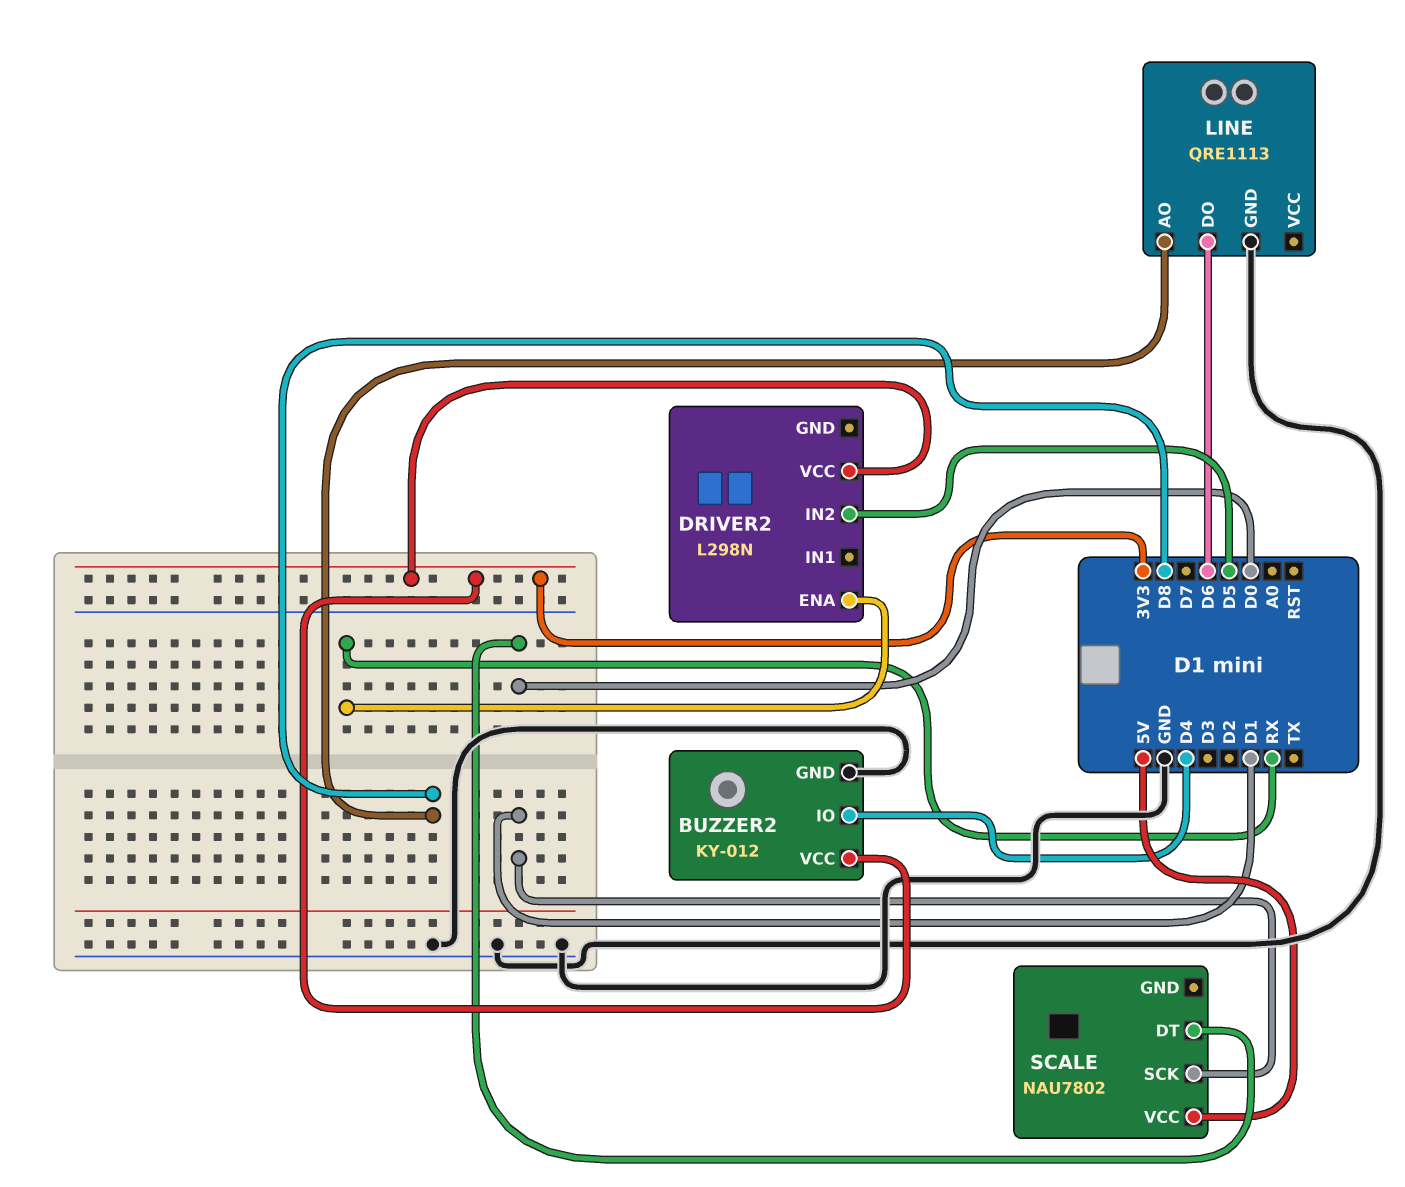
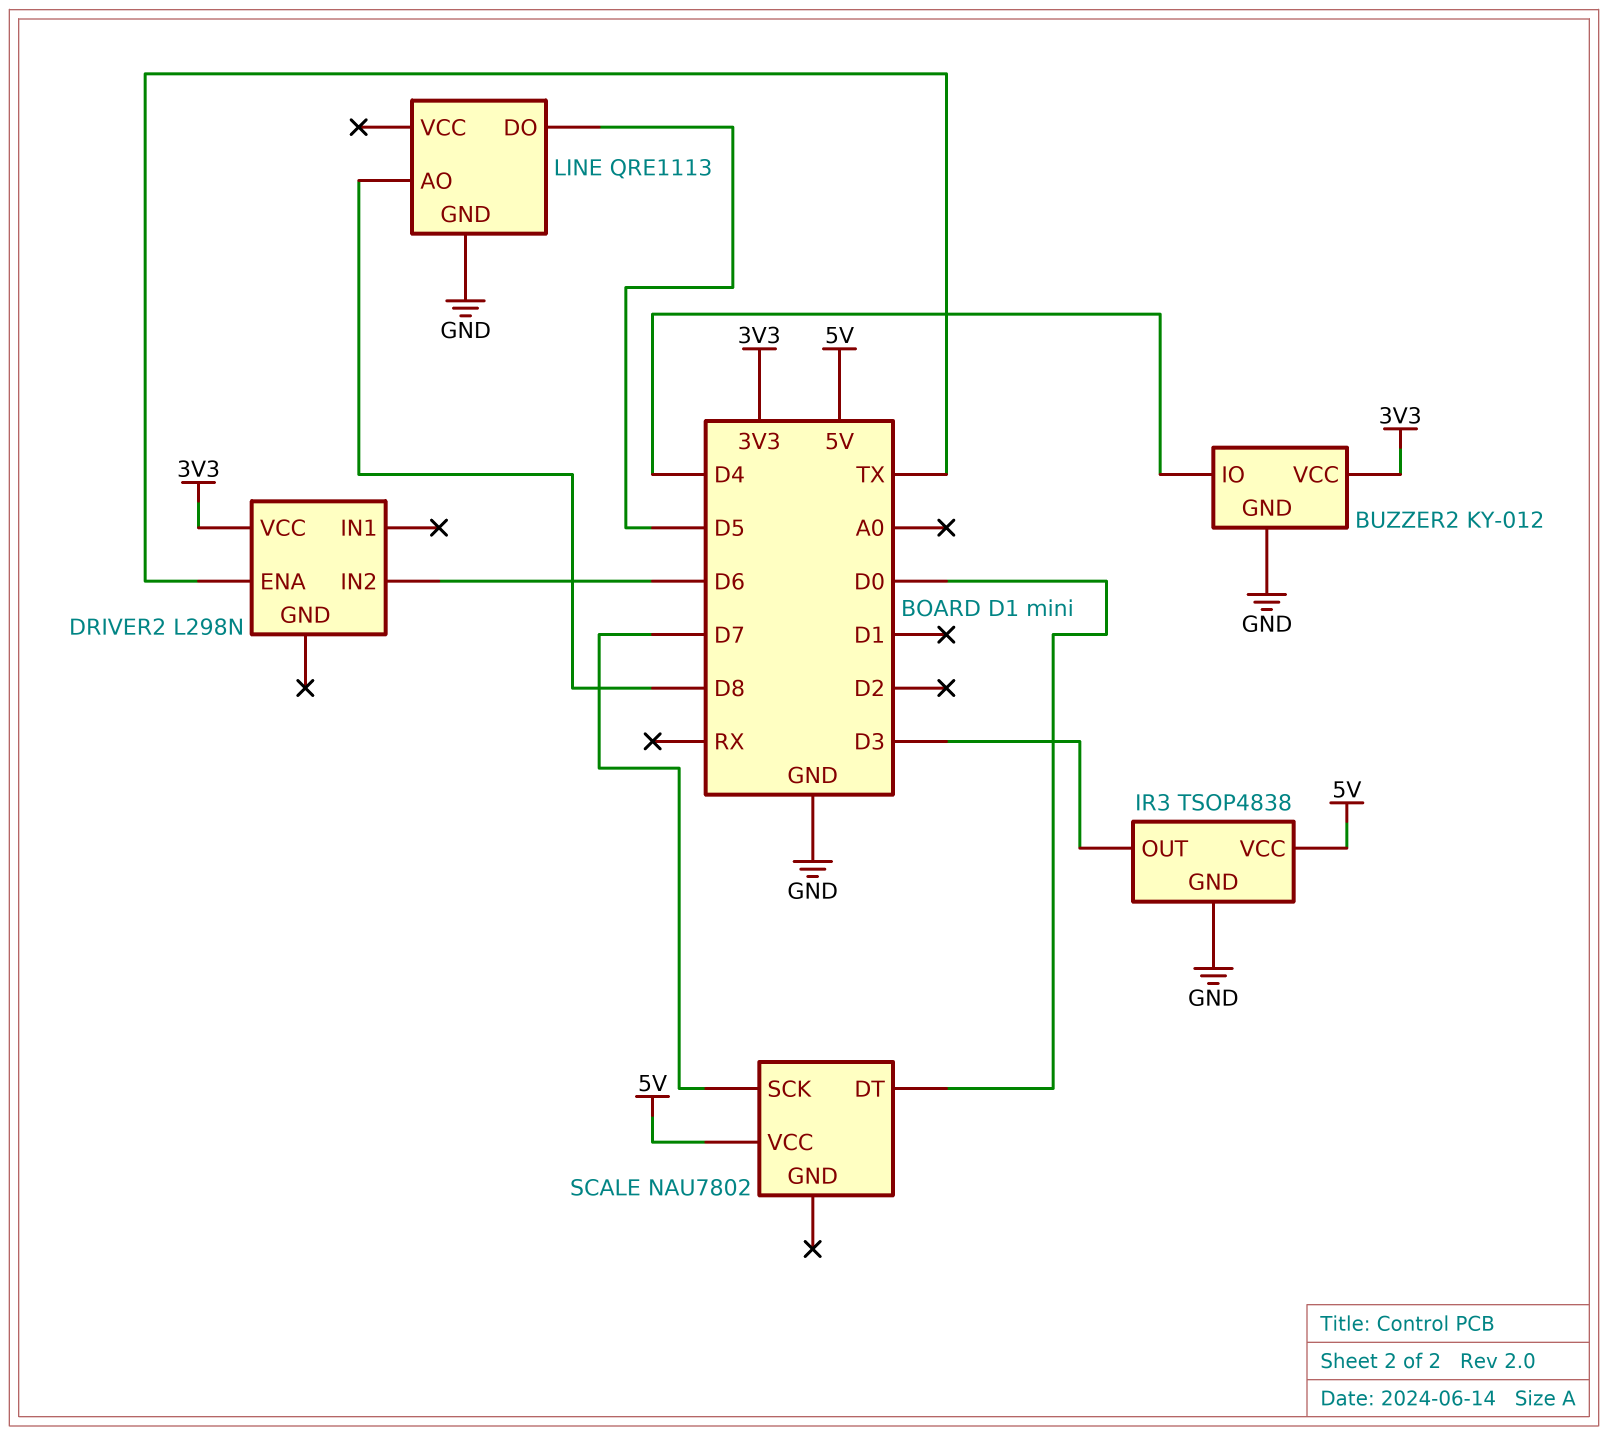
DRIVER2 pin ENA: RX -> TX
DRIVER2 pin IN2: D5 -> D6
IR3: none -> TSOP4838
IR3 pin GND: none -> GND
IR3 pin OUT: none -> D3
IR3 pin VCC: none -> 5V
LINE pin DO: D6 -> D5
SCALE pin SCK: D1 -> D7

